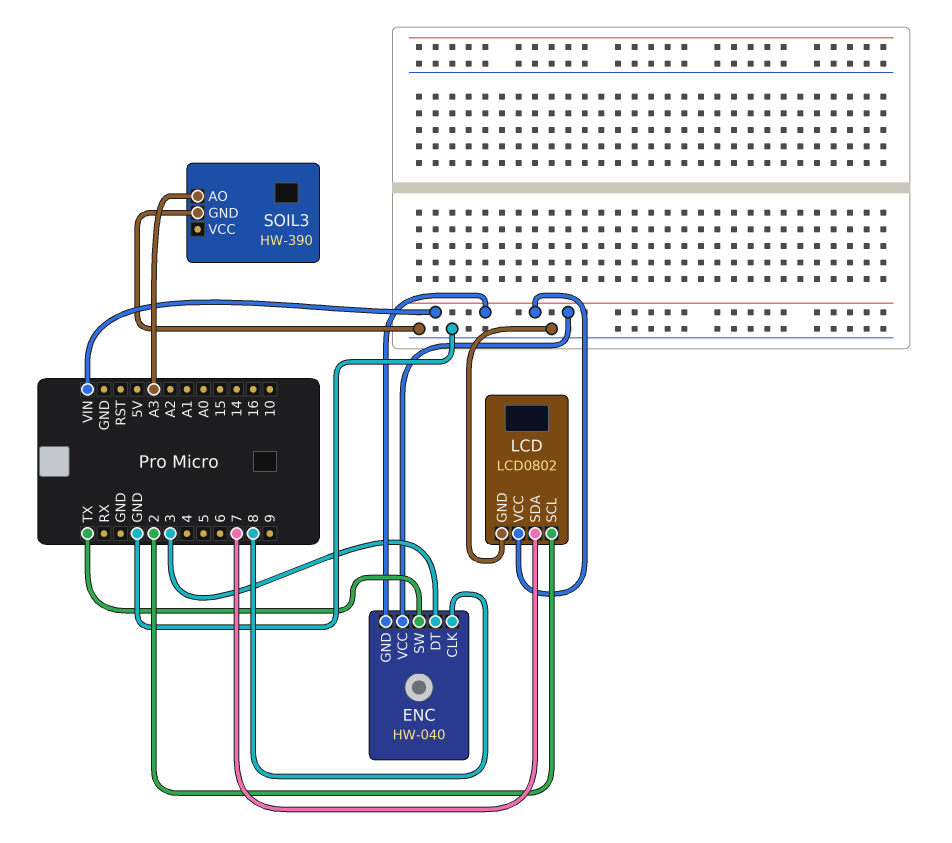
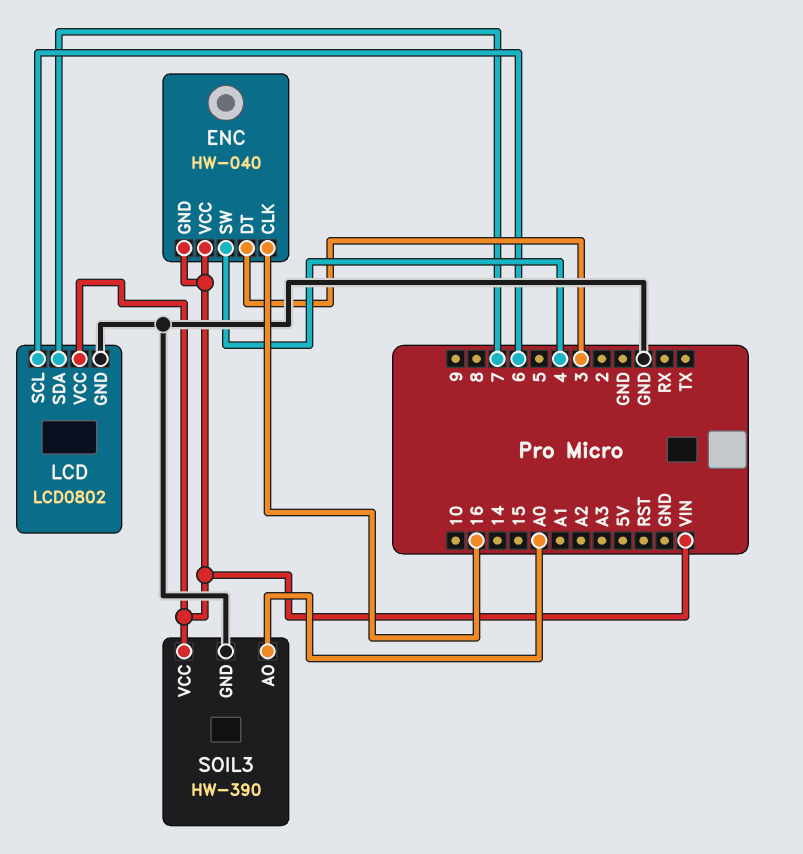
ENC pin CLK: 8 -> 16
ENC pin SW: TX -> 4
LCD pin SCL: 2 -> 6
SOIL3 pin AO: A3 -> A0
SOIL3 pin VCC: none -> VIN

